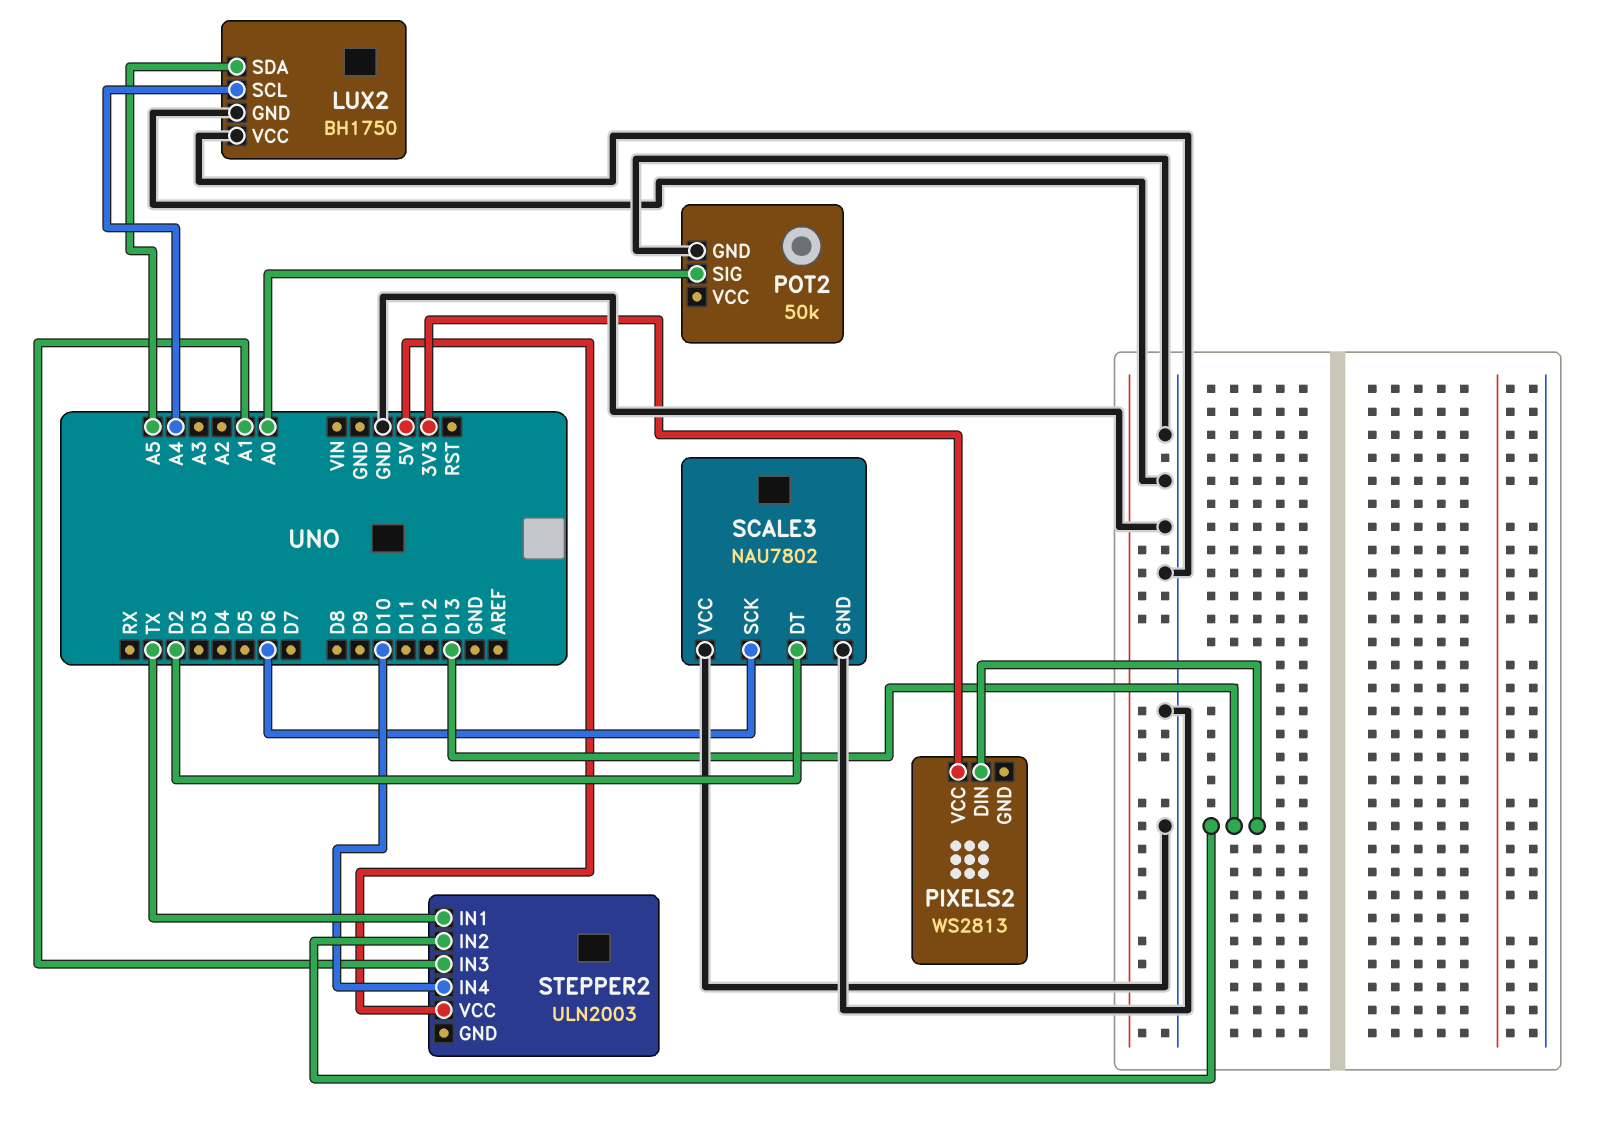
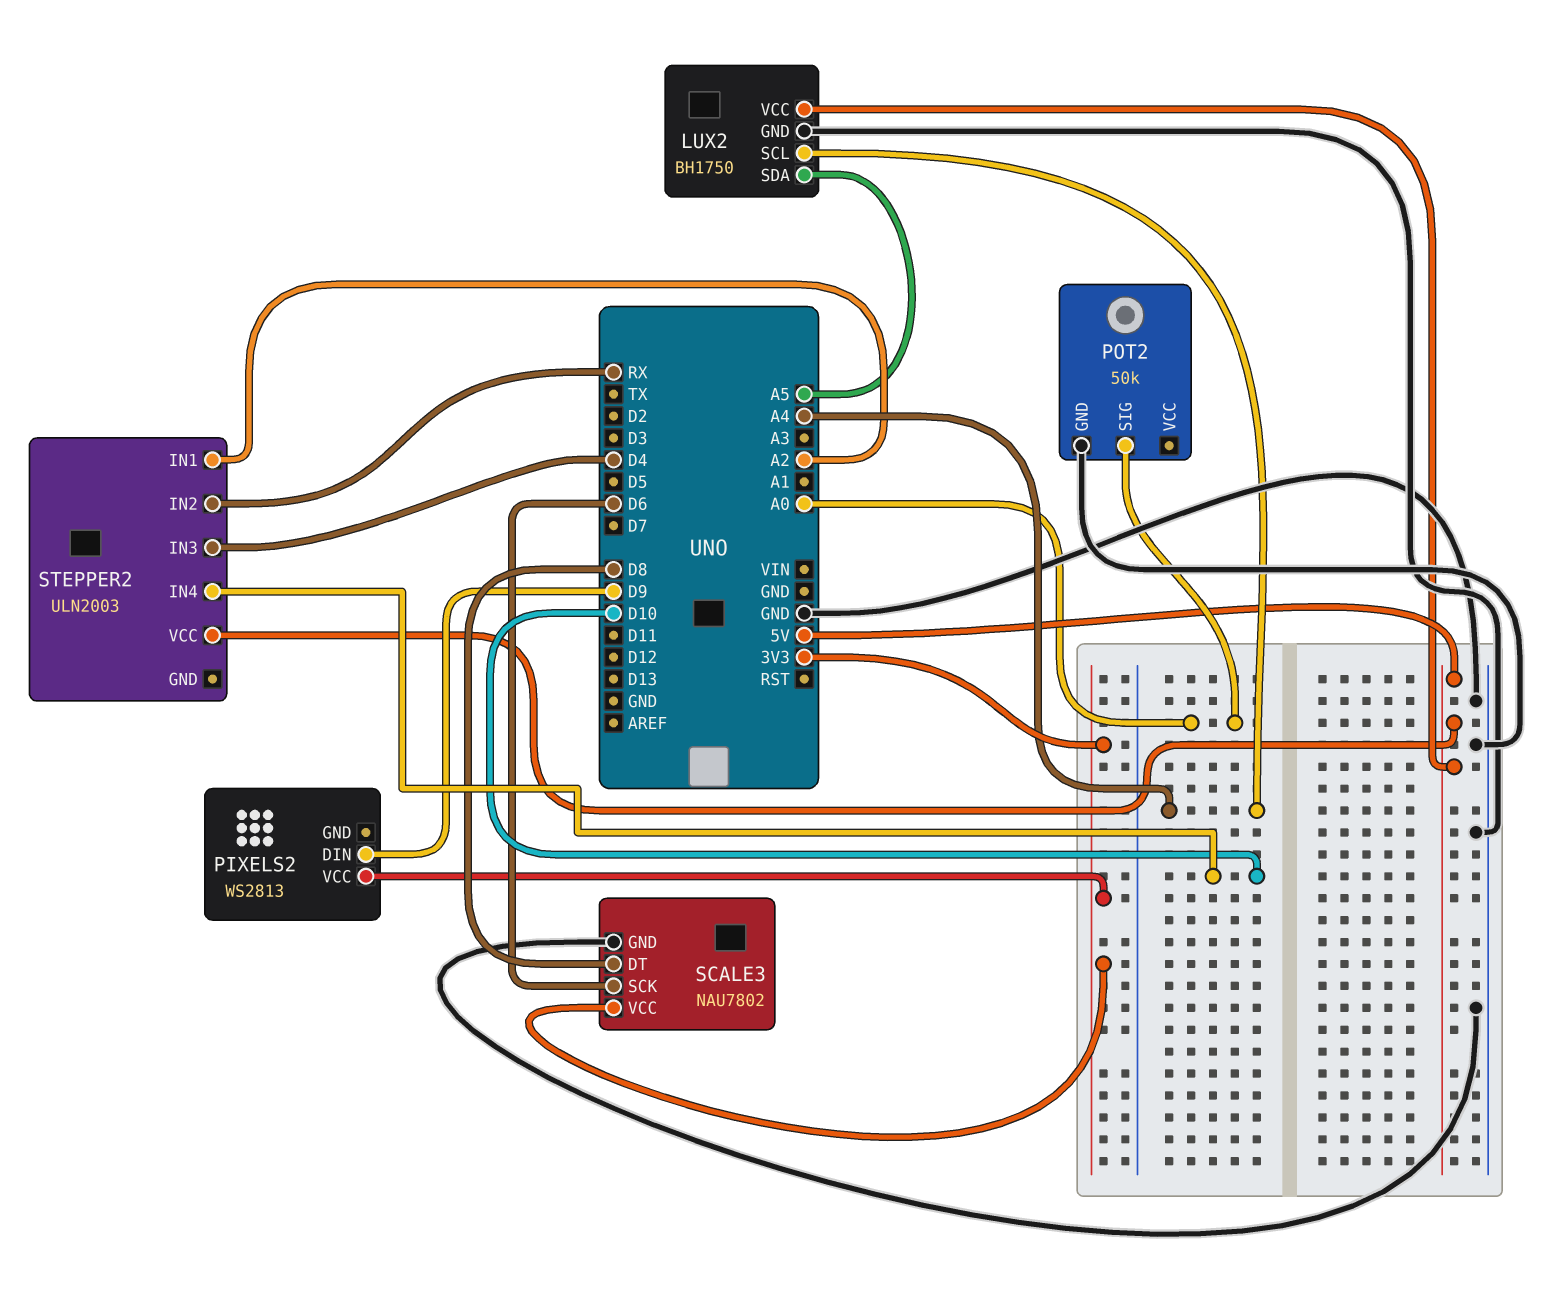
LUX2 pin VCC: GND -> 5V
PIXELS2 pin DIN: D13 -> D9
SCALE3 pin DT: D2 -> D8
SCALE3 pin VCC: GND -> 3V3
STEPPER2 pin IN1: TX -> A2
STEPPER2 pin IN2: D13 -> RX
STEPPER2 pin IN3: A1 -> D4

